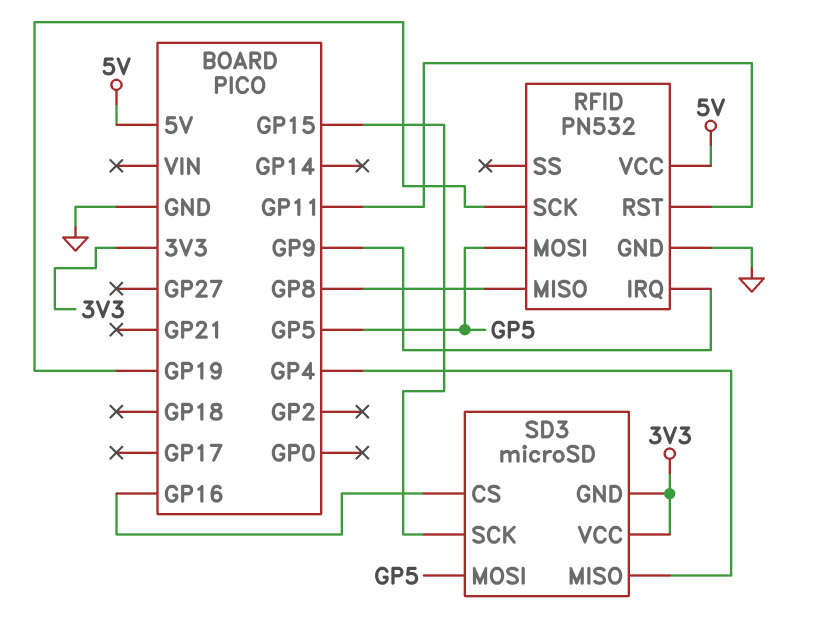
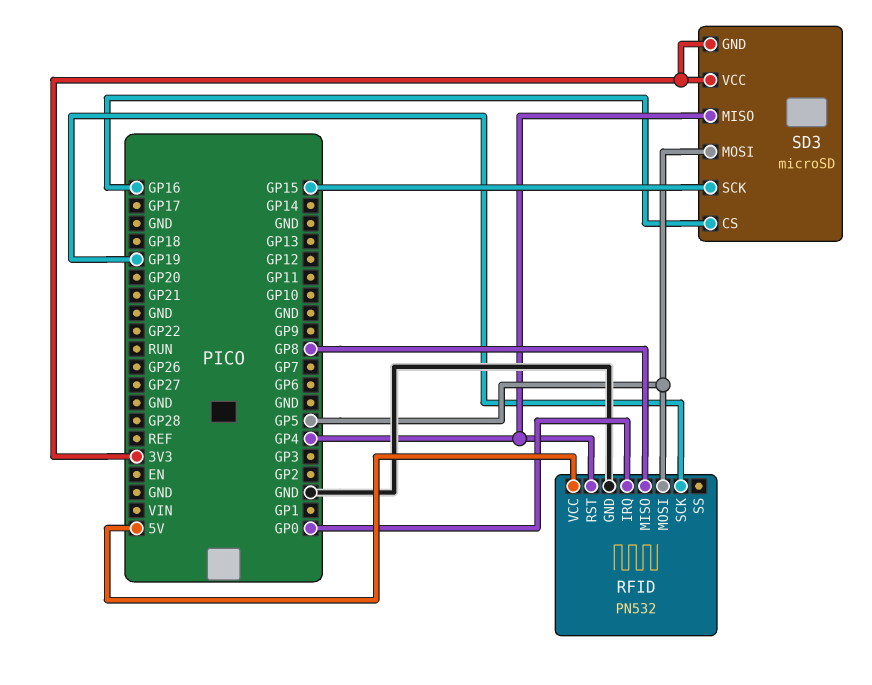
RFID pin IRQ: GP9 -> GP0
RFID pin RST: GP11 -> GP4

